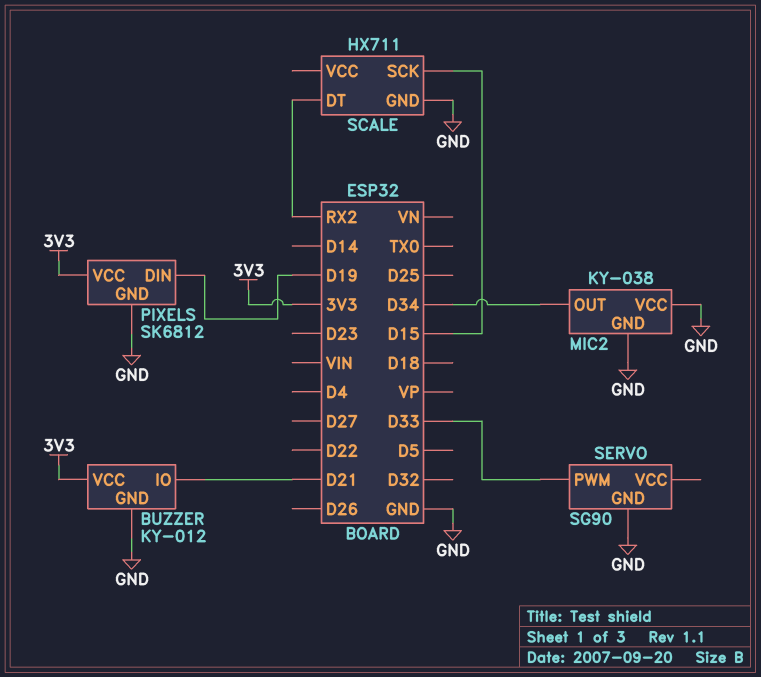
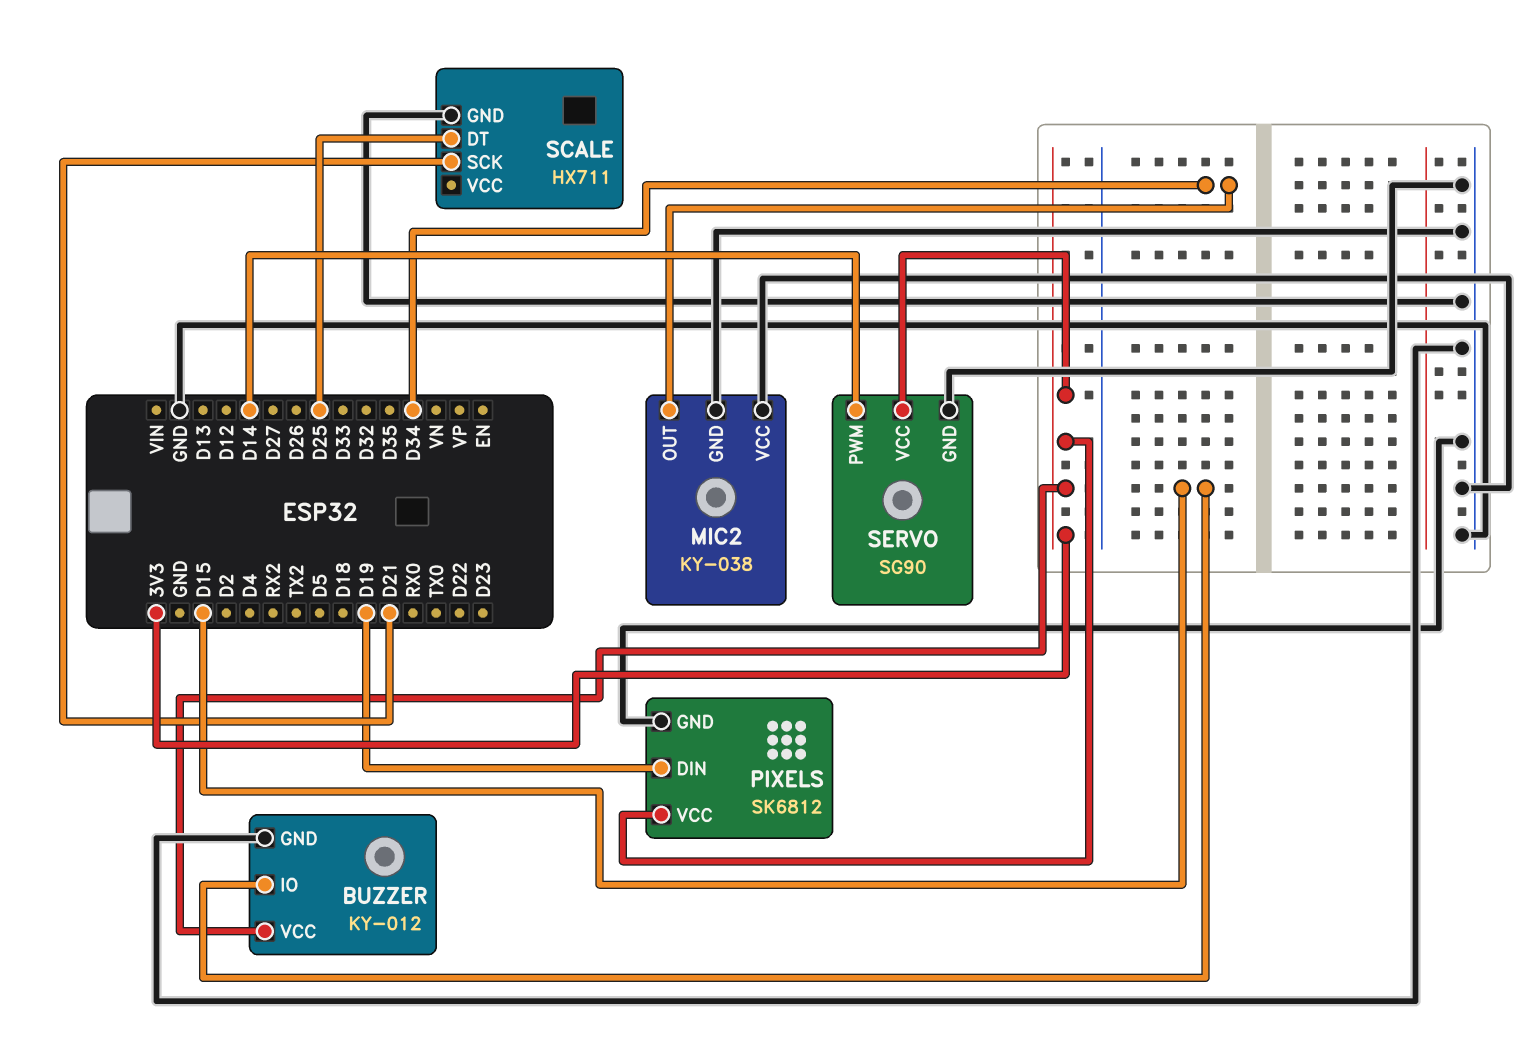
BUZZER pin IO: D21 -> D15
SCALE pin DT: RX2 -> D25
SCALE pin SCK: D15 -> D21
SERVO pin PWM: D33 -> D14
SERVO pin VCC: none -> 3V3

